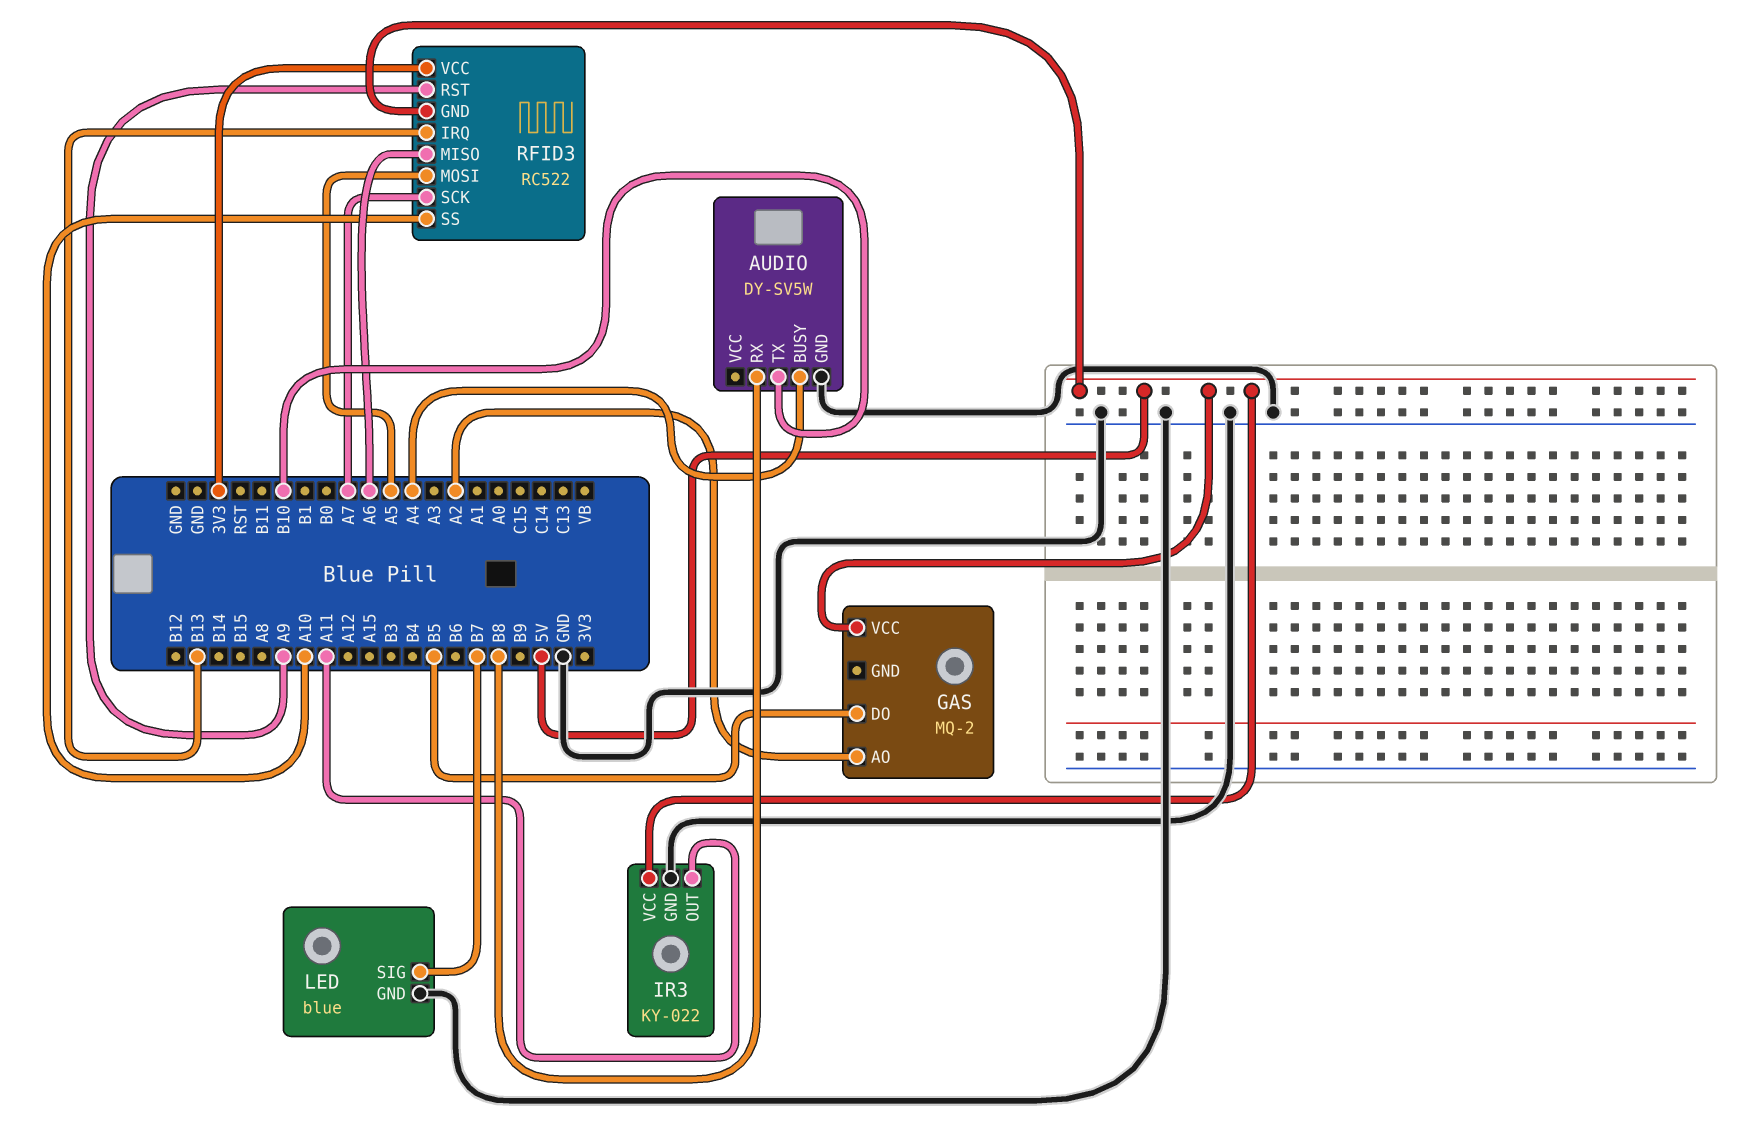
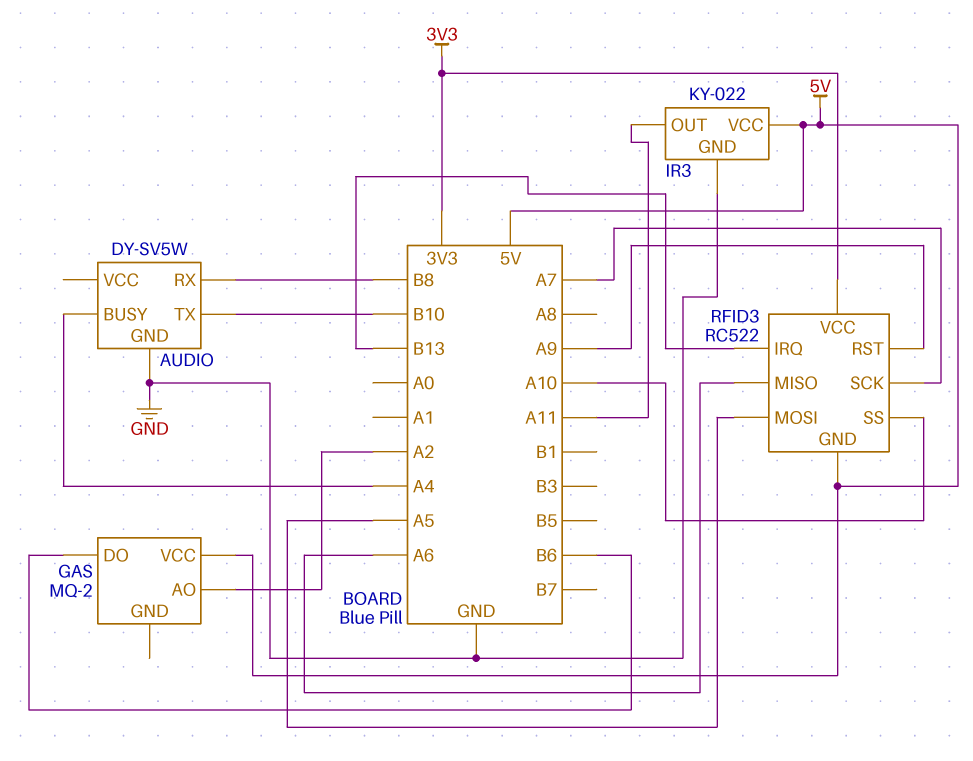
GAS pin DO: B5 -> B6
LED: blue -> none
LED pin GND: GND -> none
LED pin SIG: B7 -> none

